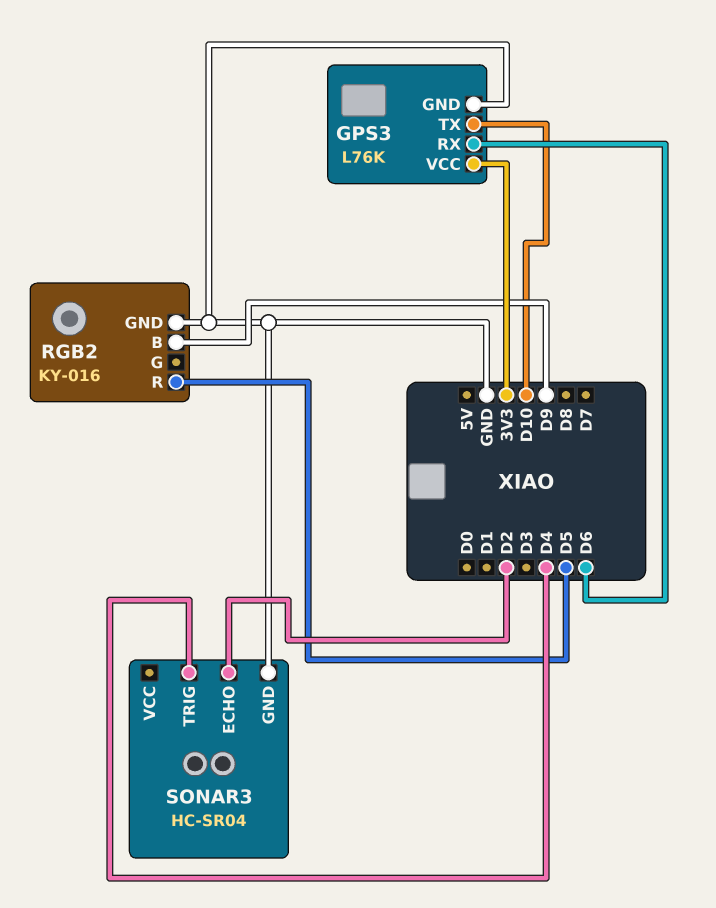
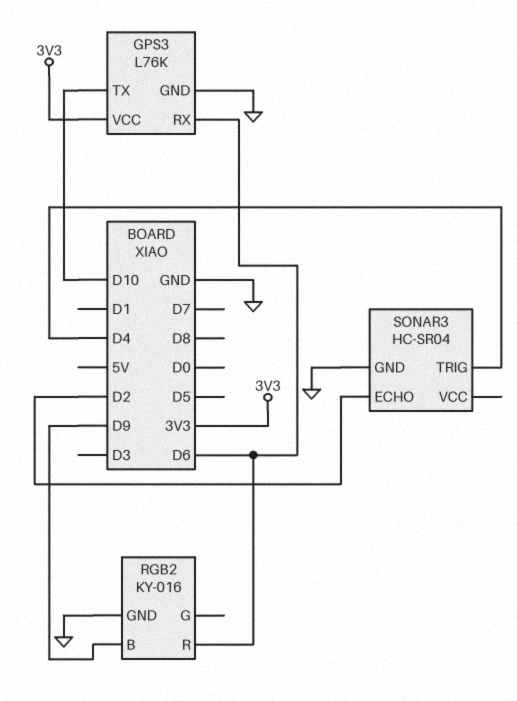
RGB2 pin R: D5 -> D6

